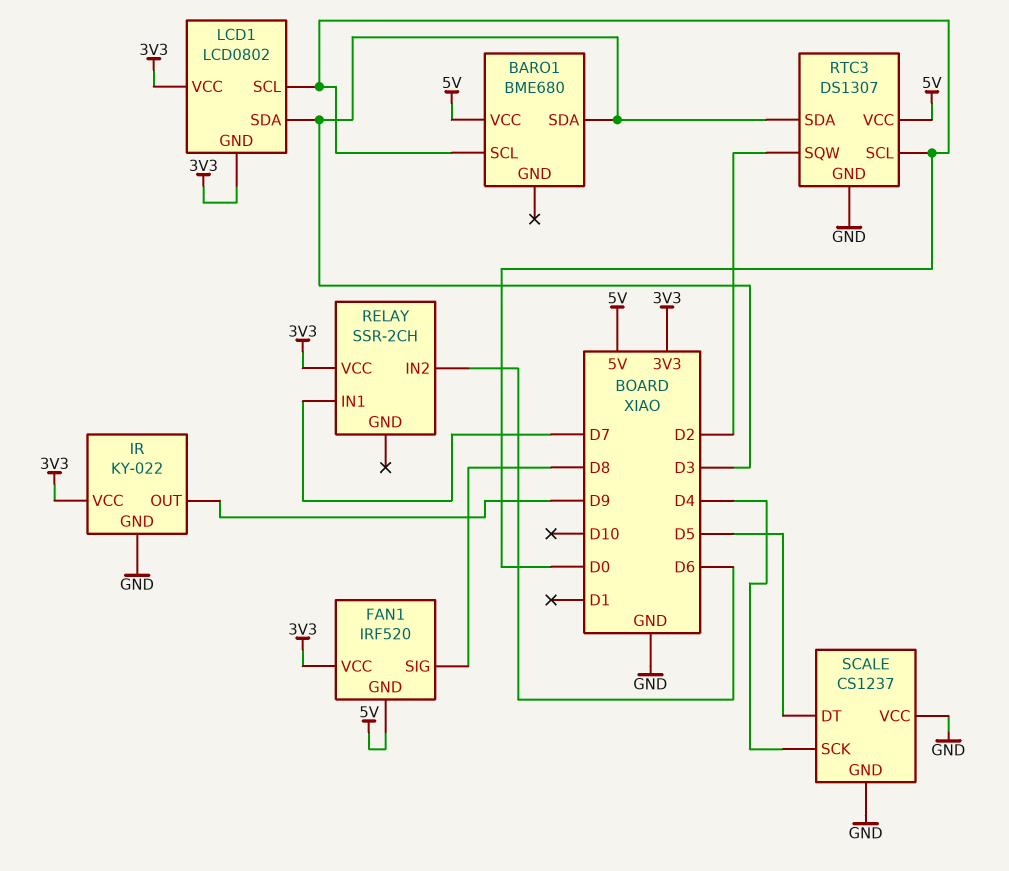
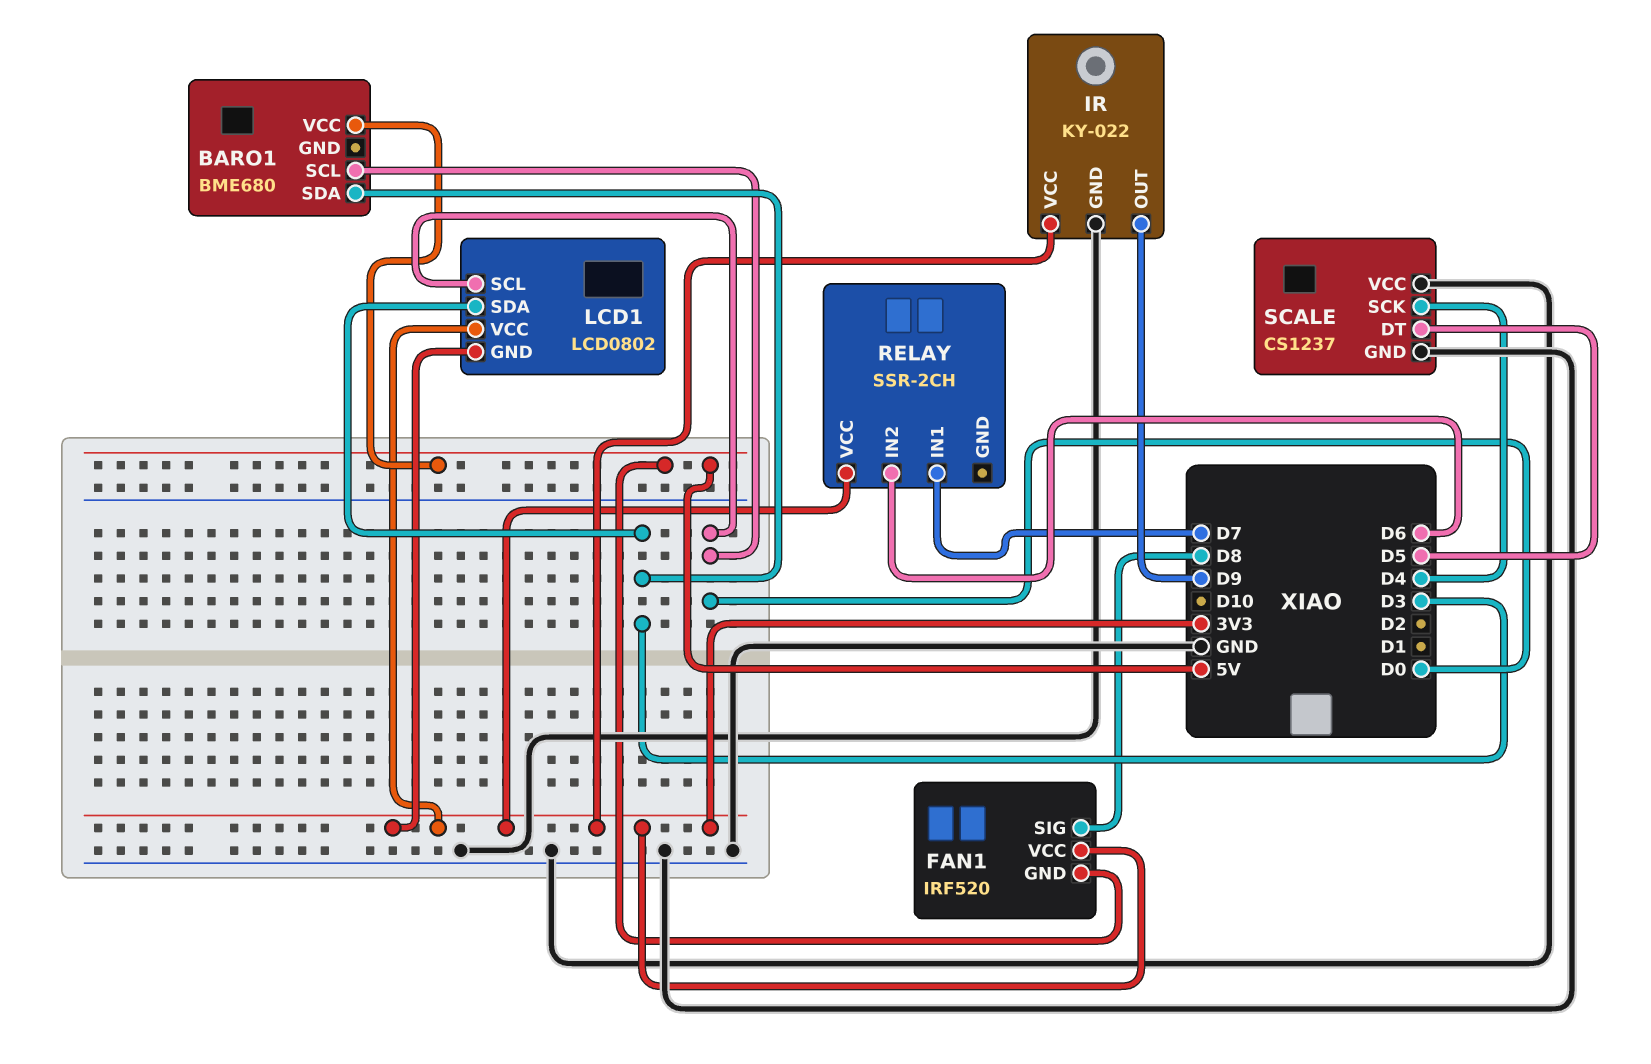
RTC3: DS1307 -> none
RTC3 pin GND: GND -> none
RTC3 pin SCL: D0 -> none
RTC3 pin SDA: D3 -> none
RTC3 pin SQW: D2 -> none
RTC3 pin VCC: 5V -> none

